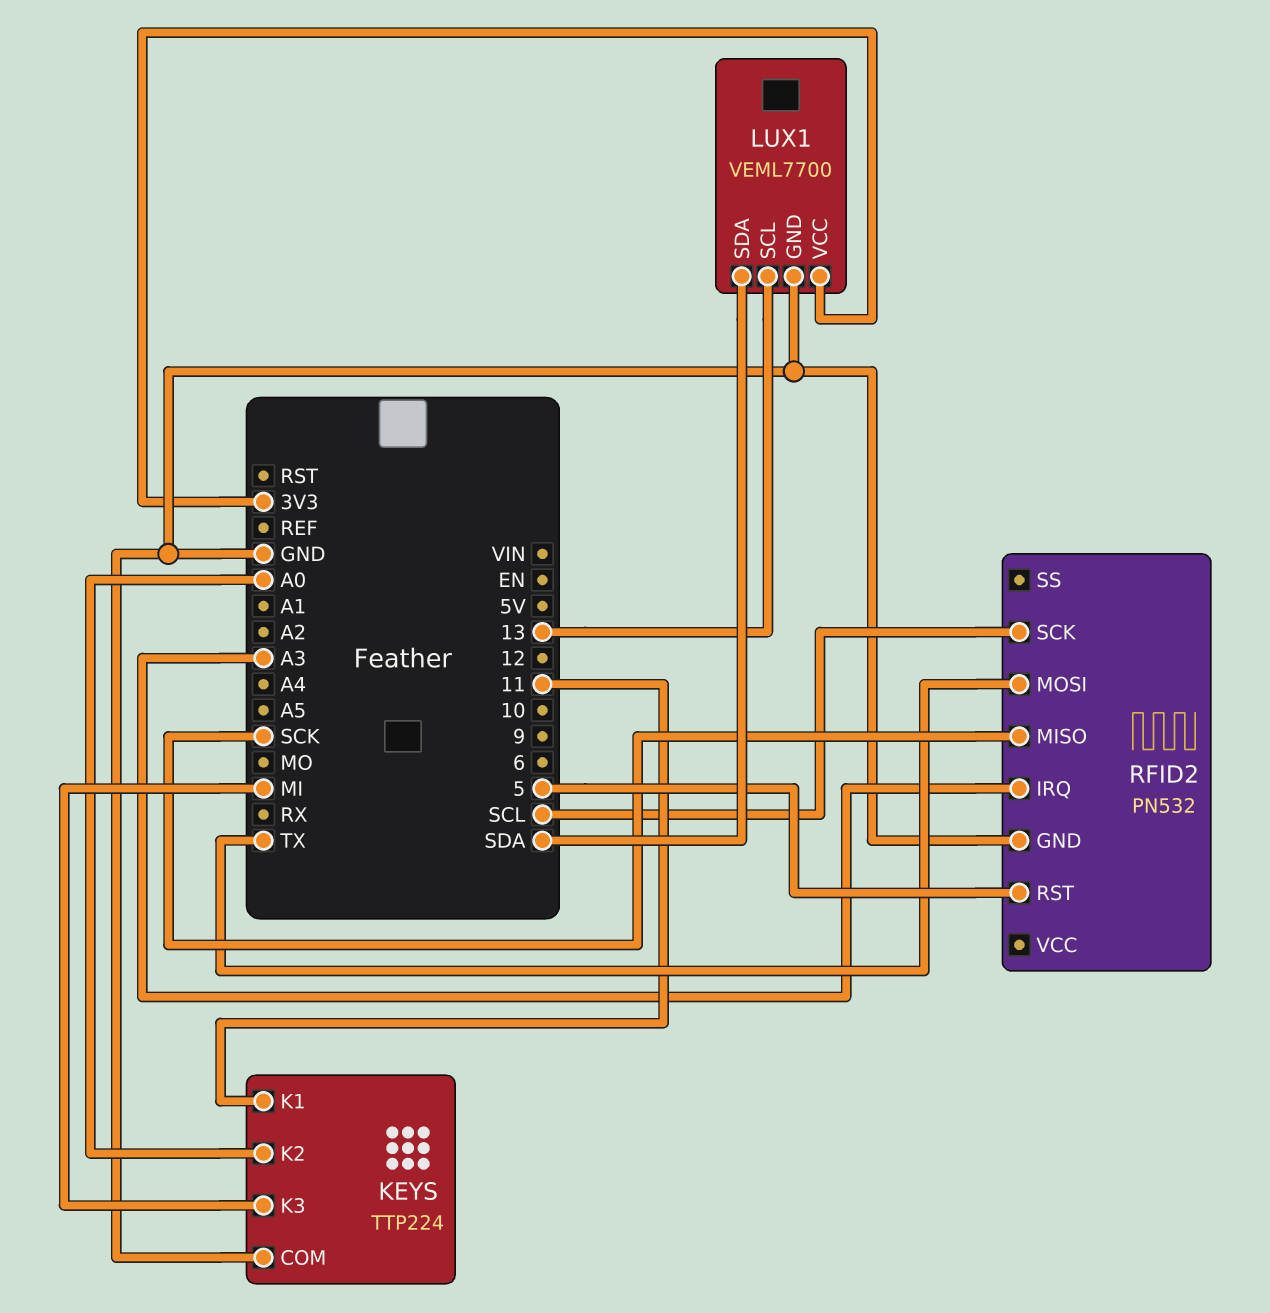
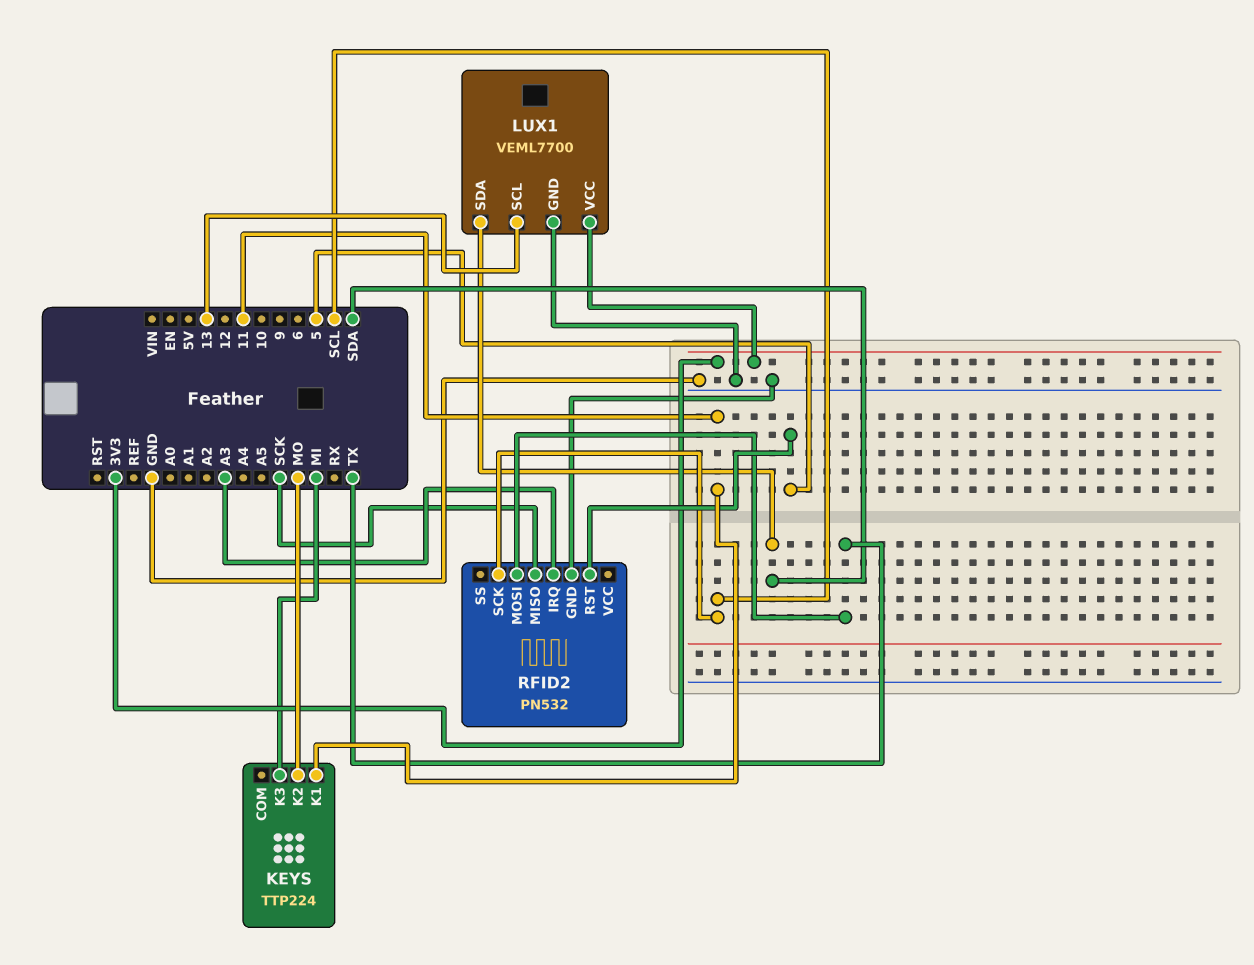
KEYS pin COM: GND -> none
KEYS pin K2: A0 -> MO

